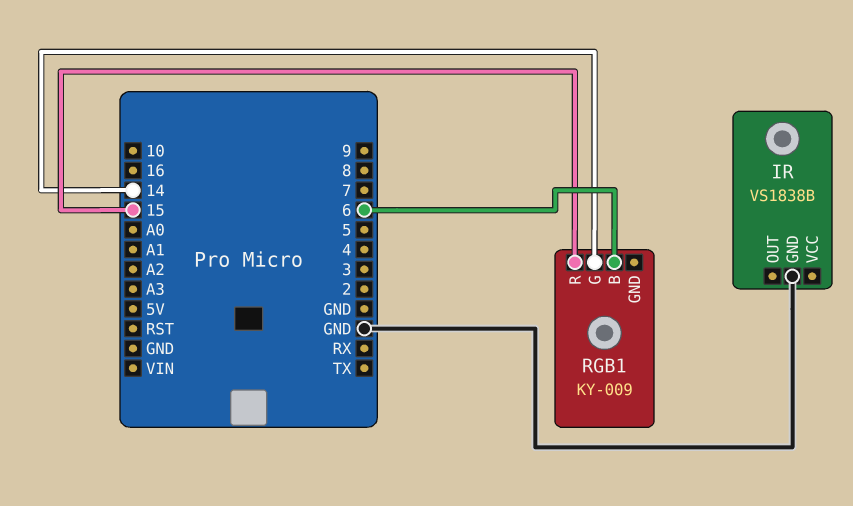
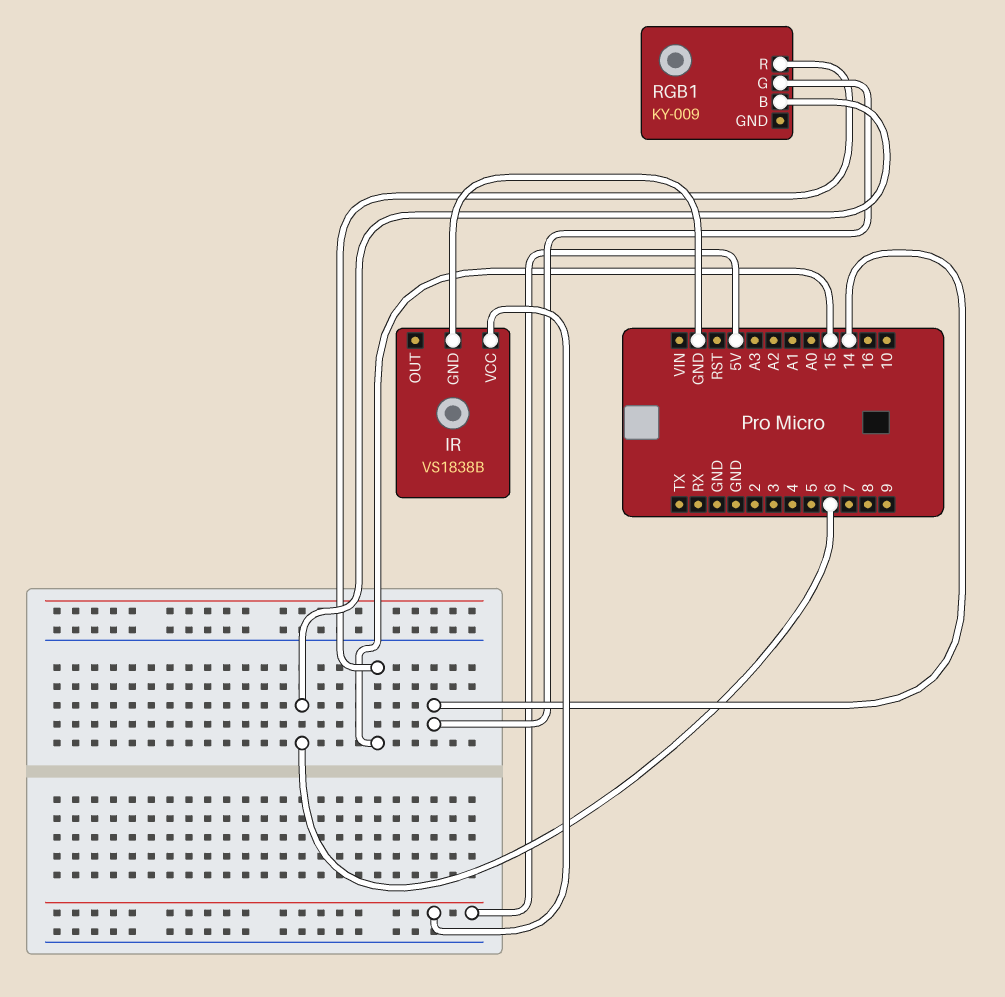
IR pin VCC: none -> 5V

